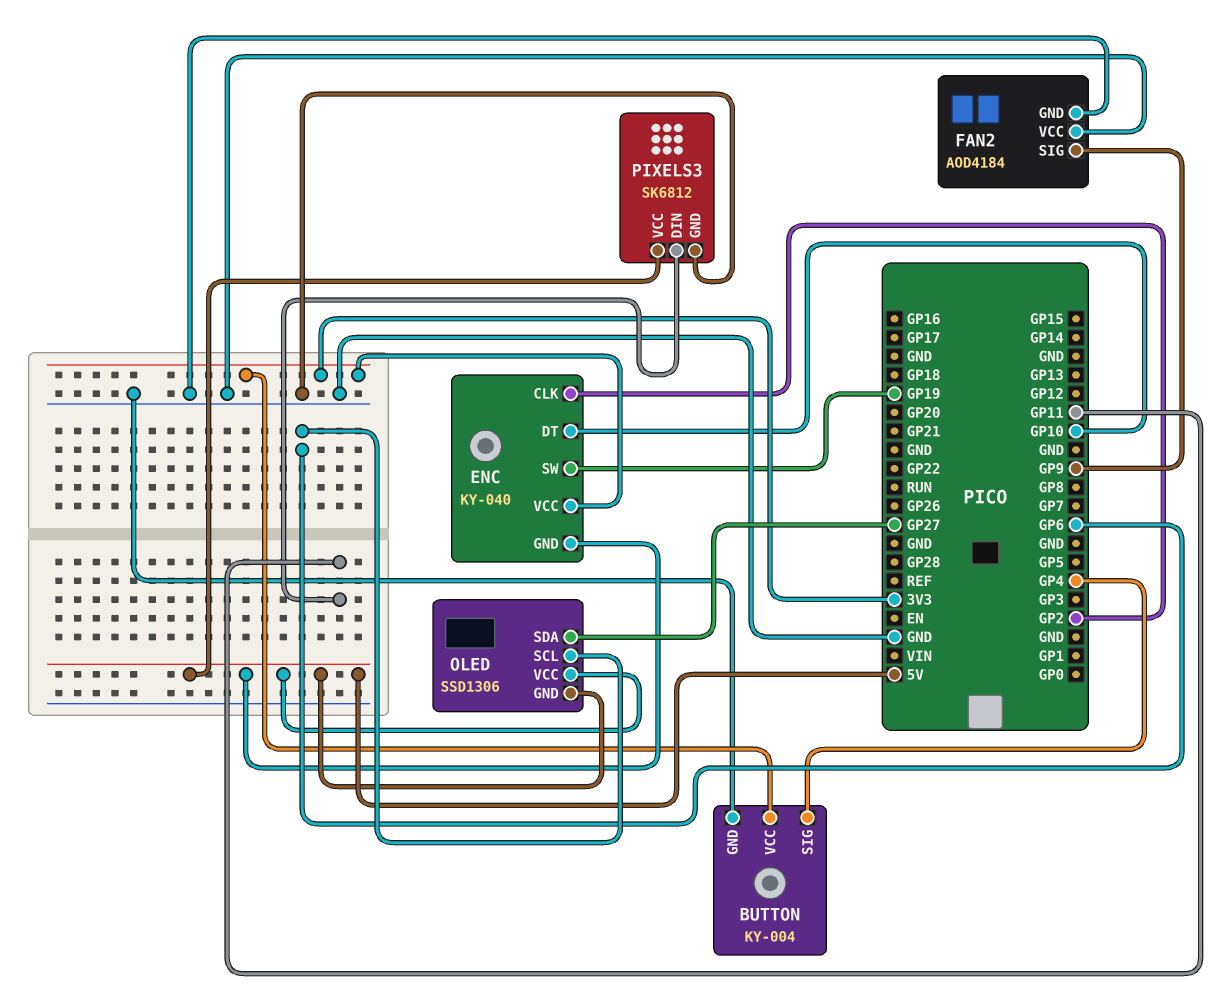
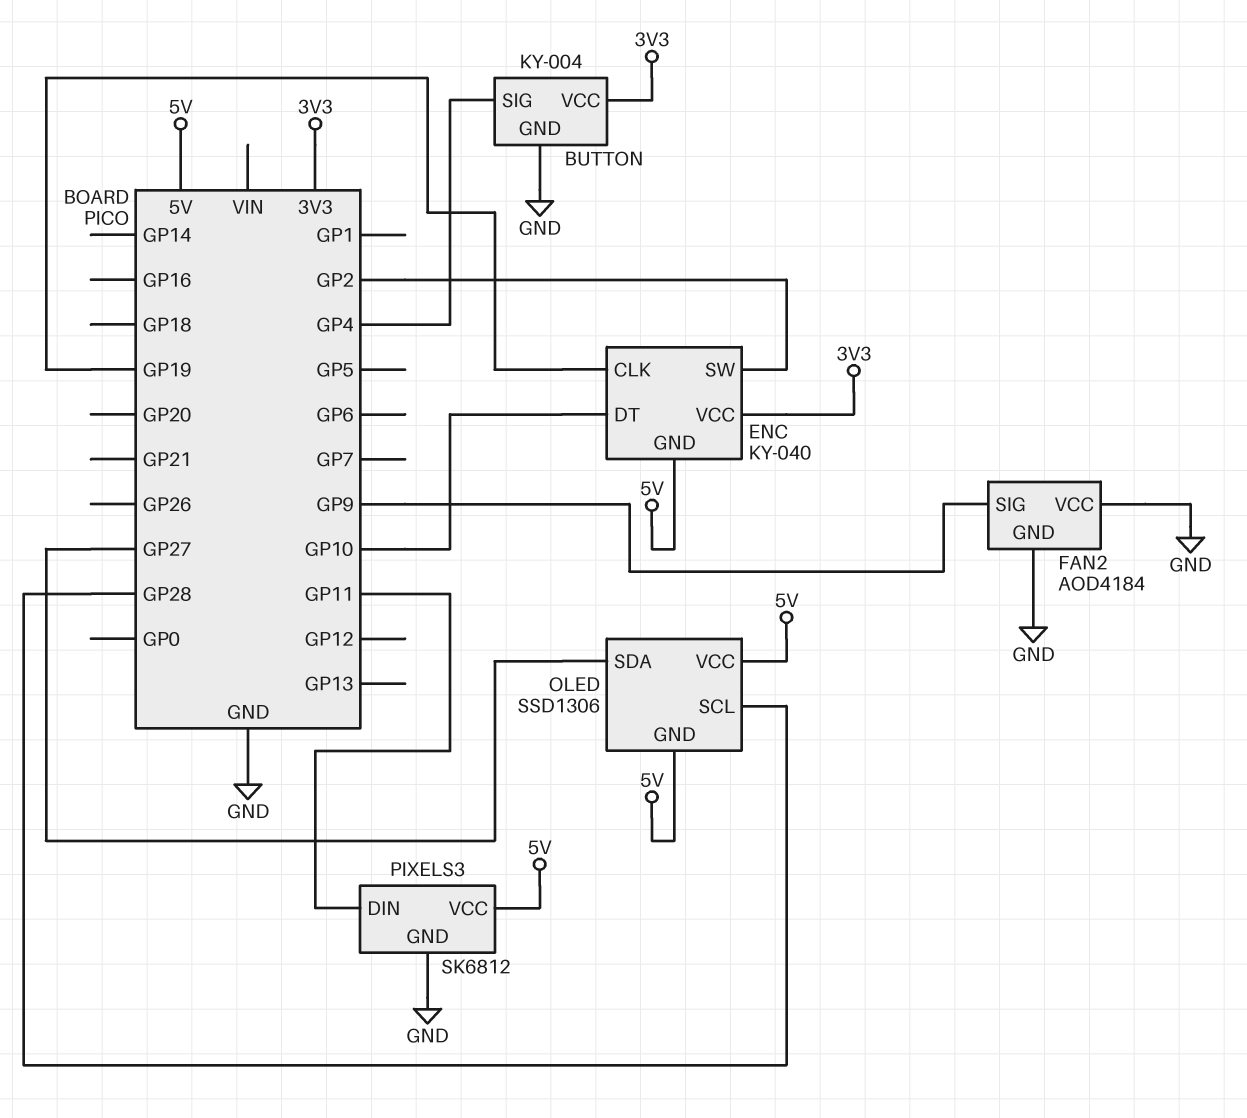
ENC pin CLK: GP2 -> GP19
ENC pin SW: GP19 -> GP2
OLED pin SCL: GP6 -> GP28

